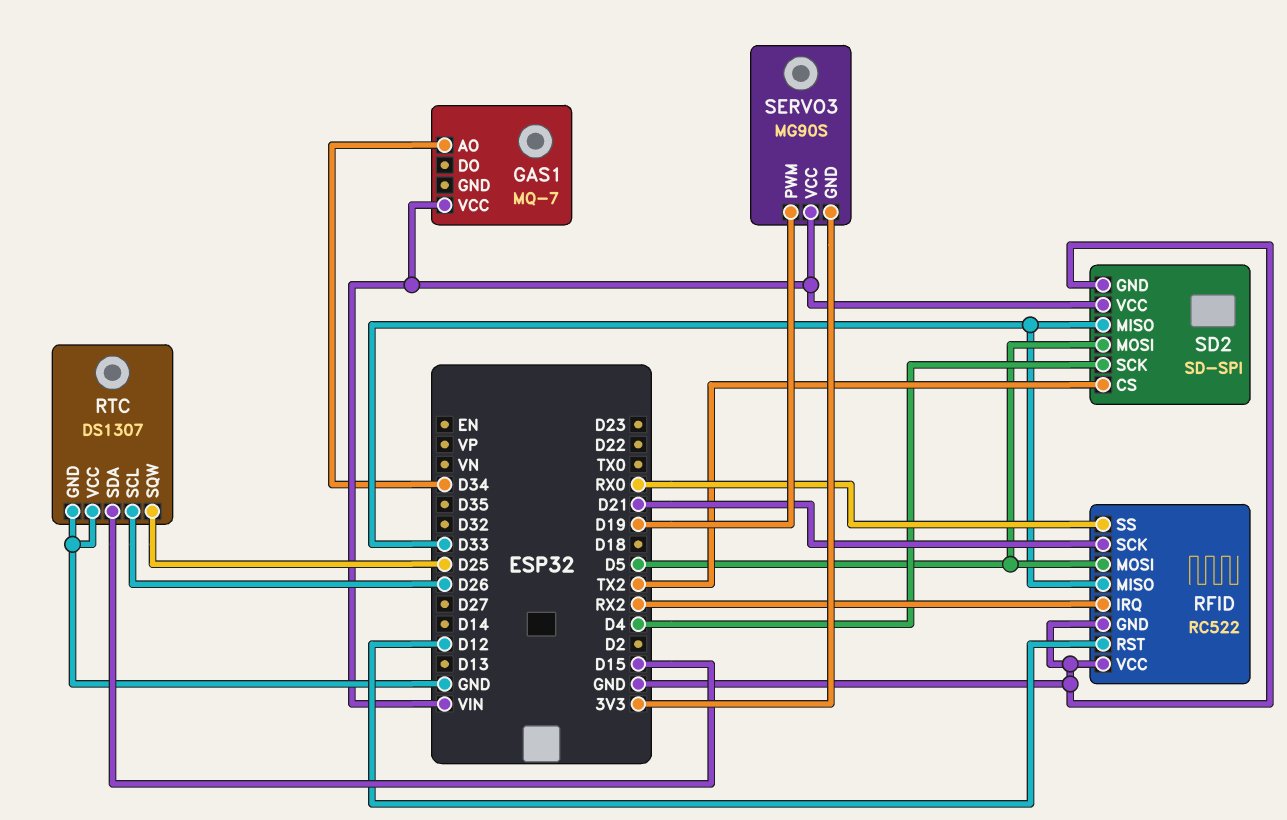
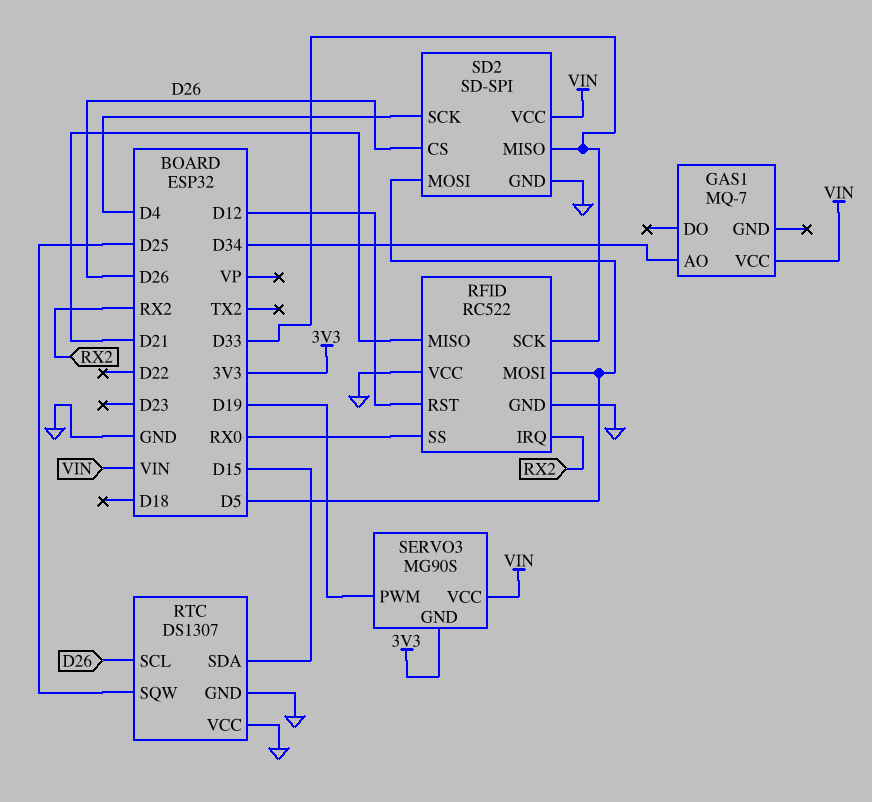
RFID pin MISO: D33 -> D21
RFID pin SCK: D21 -> D33
SD2 pin CS: TX2 -> D26

